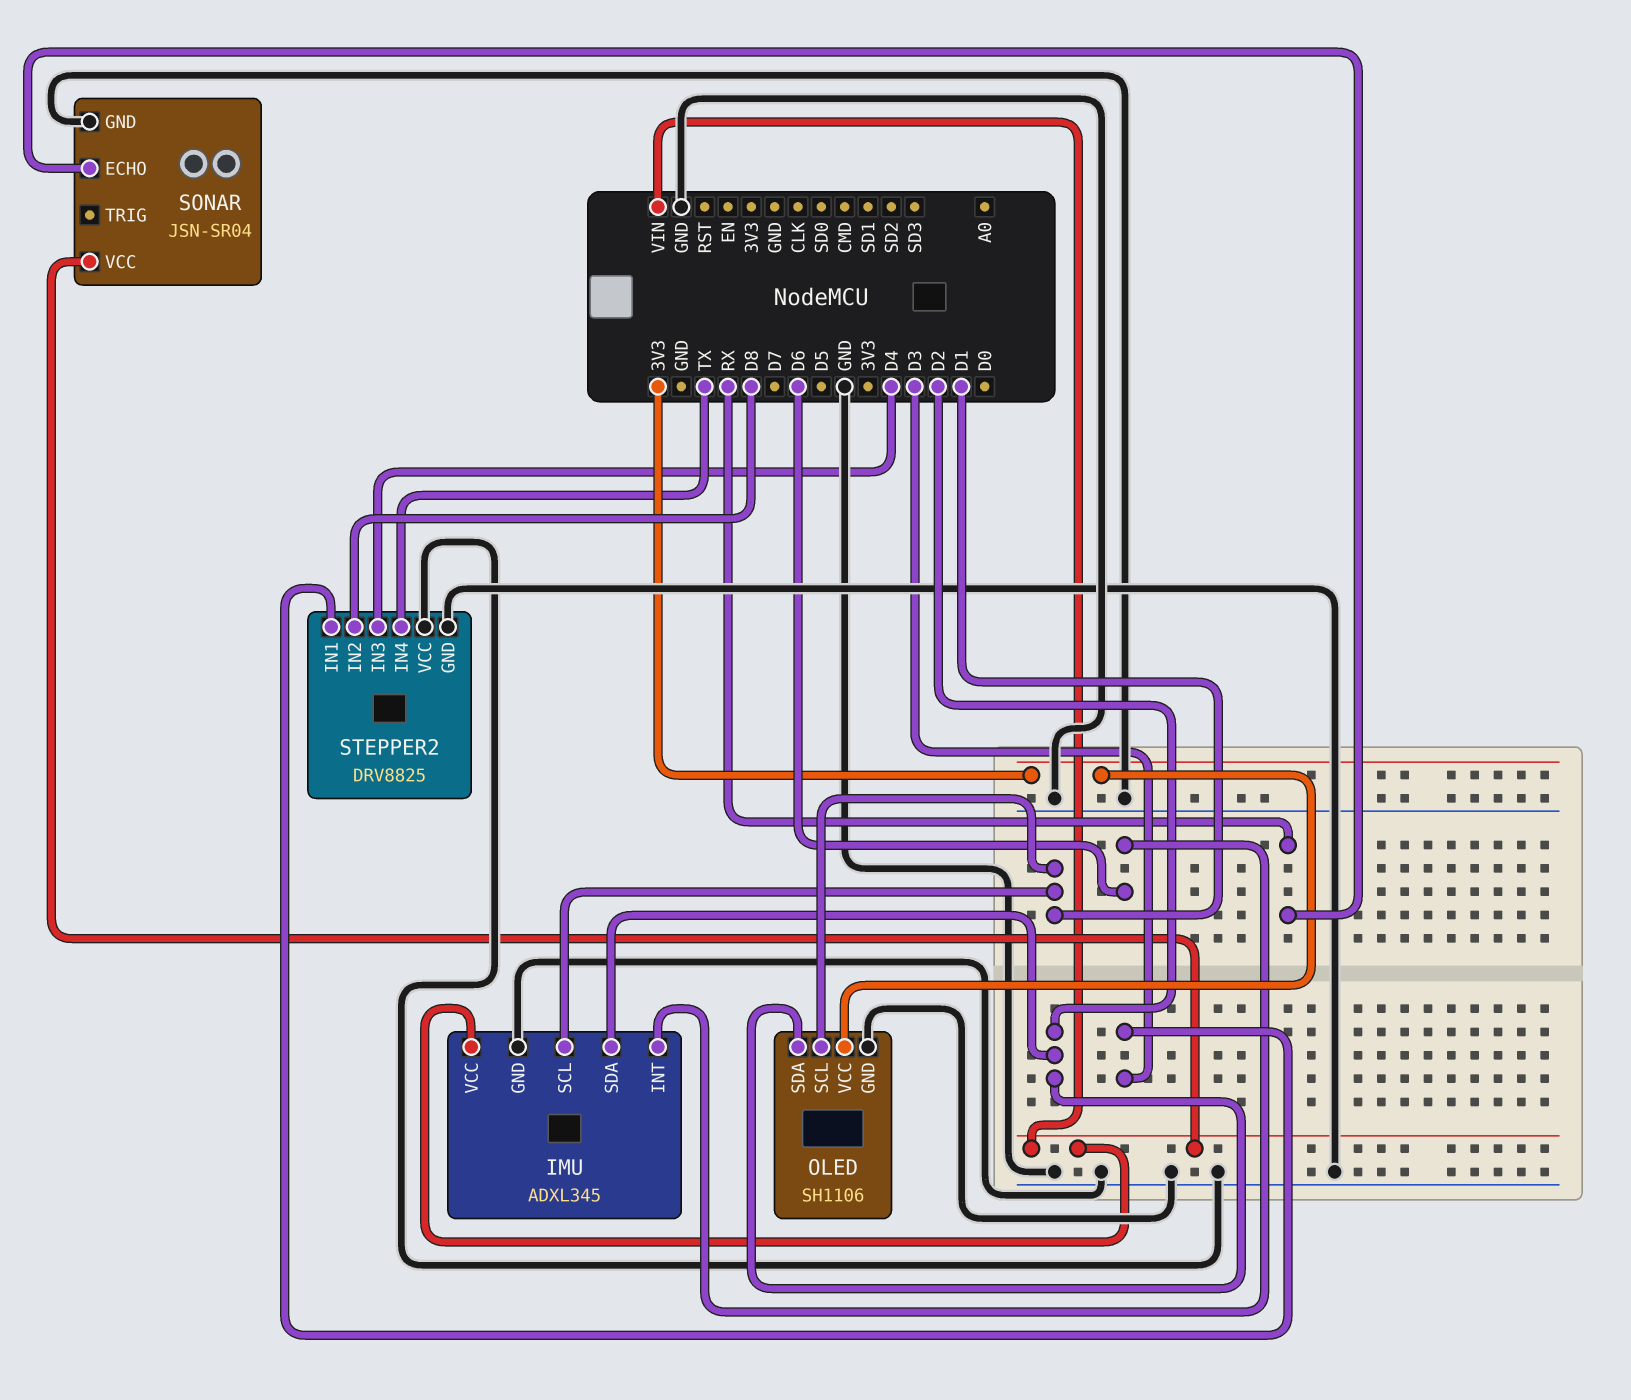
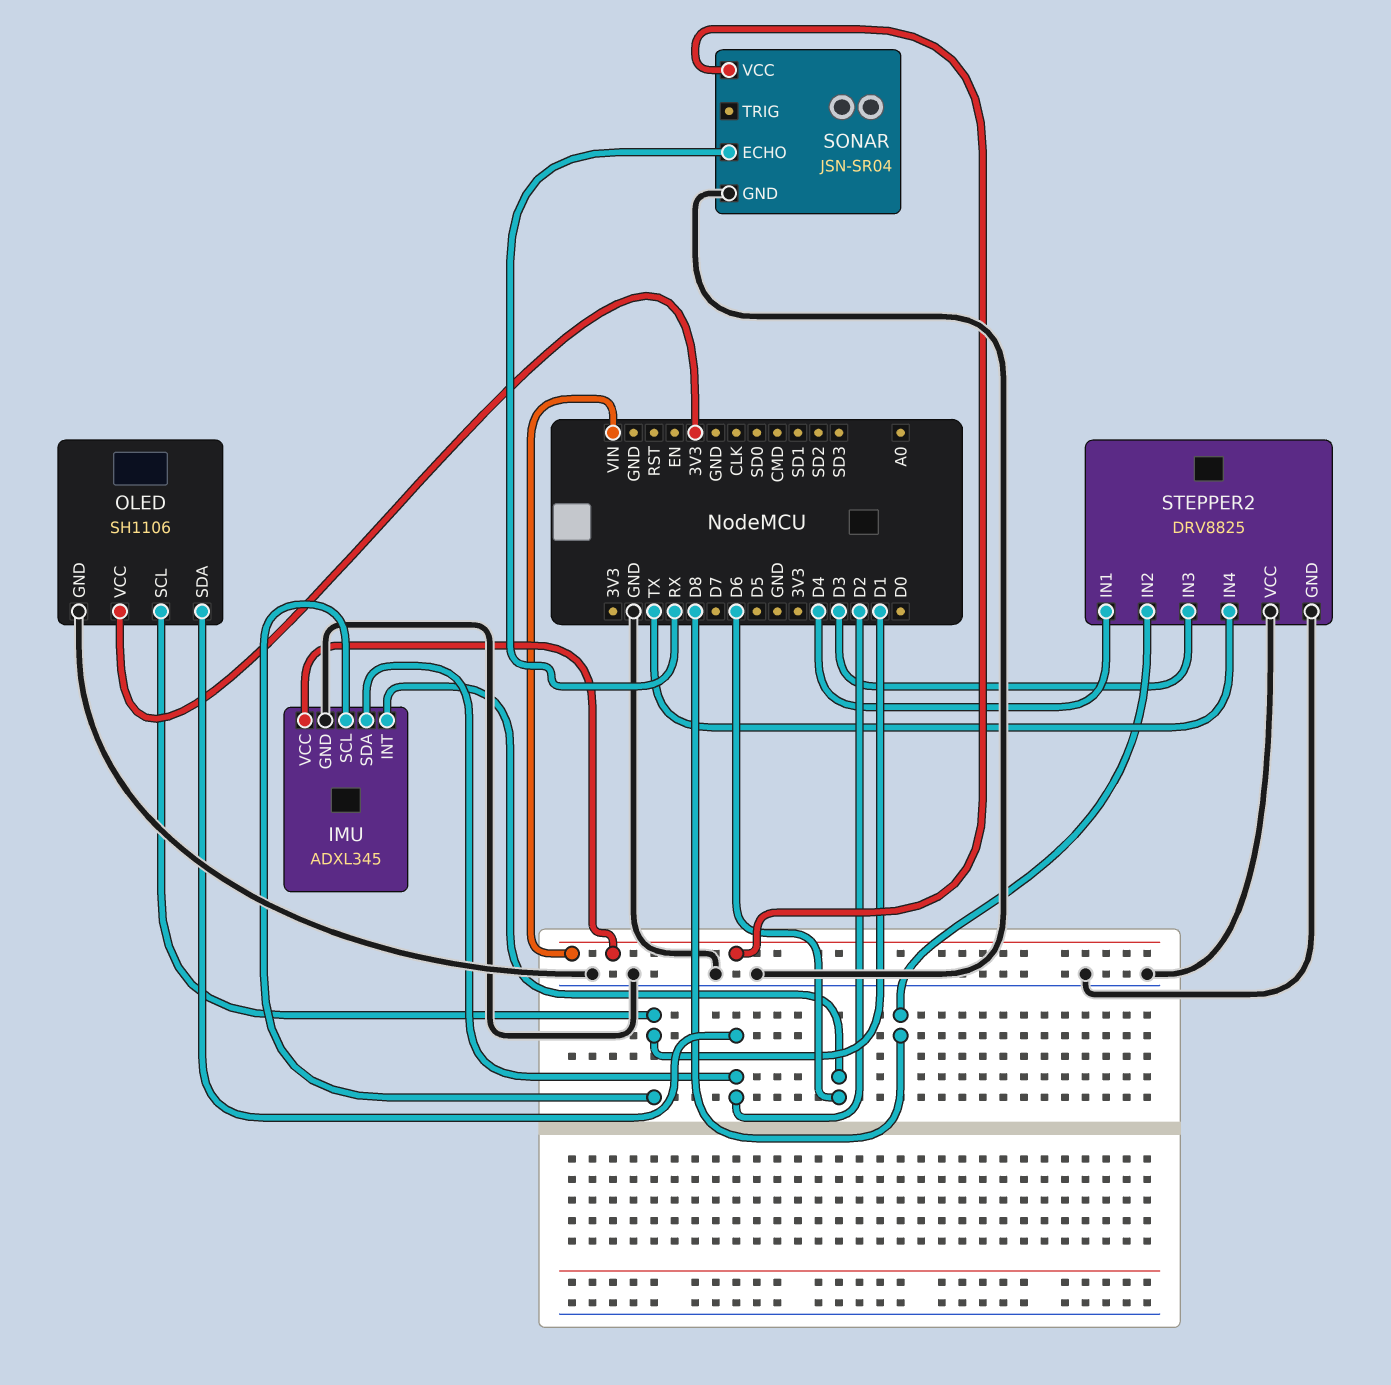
STEPPER2 pin IN1: D3 -> D4
STEPPER2 pin IN3: D4 -> D3

